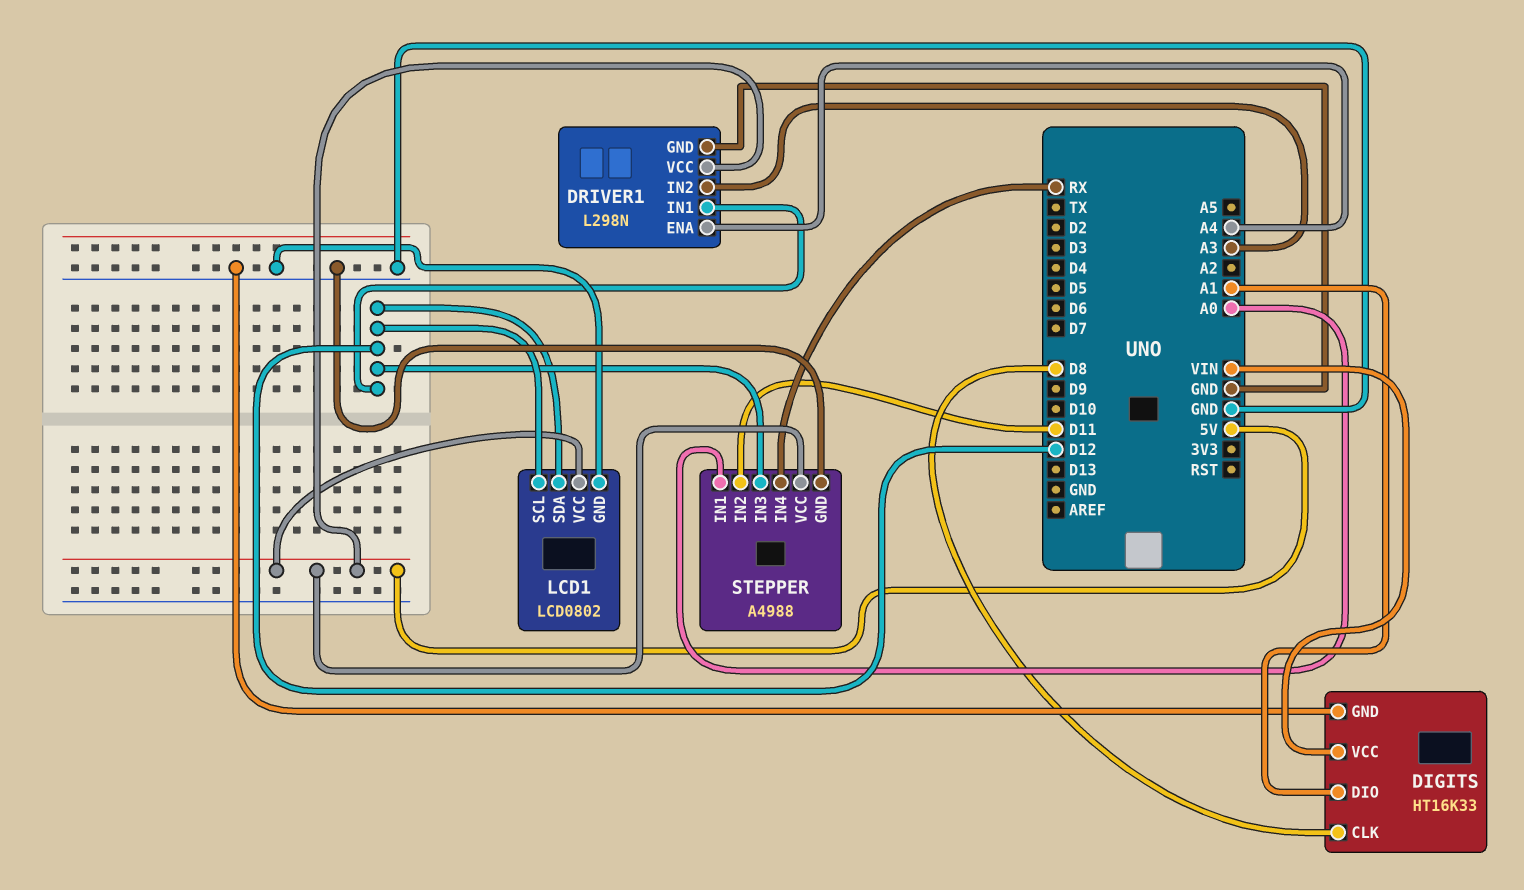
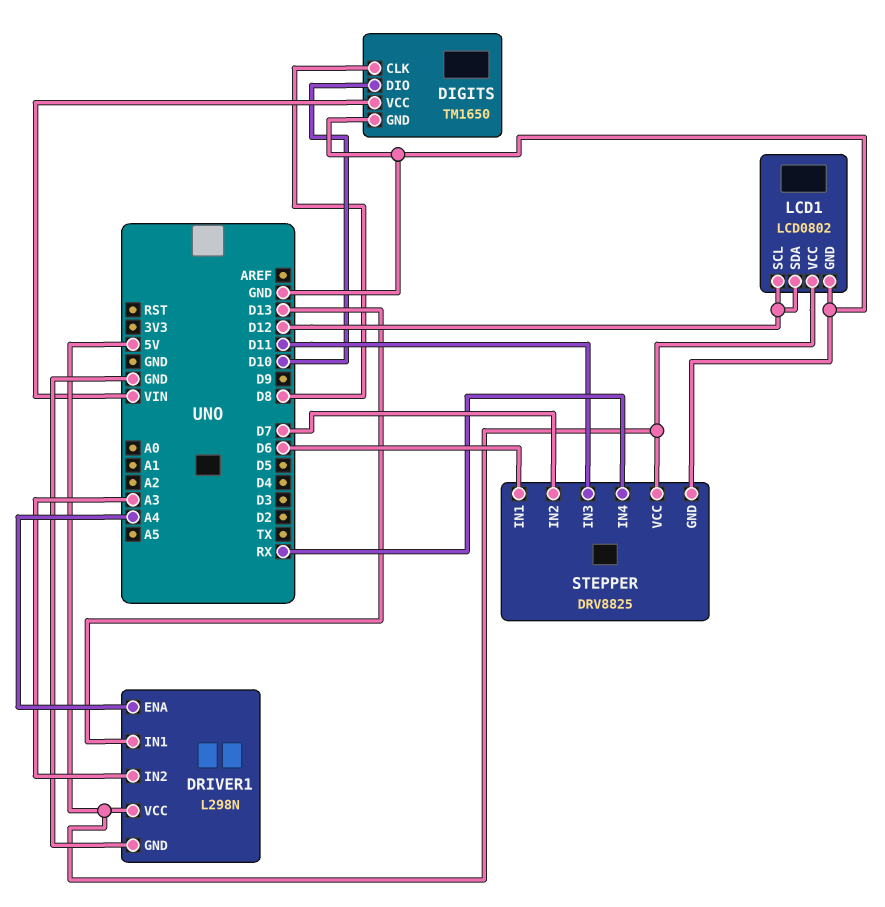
DIGITS: HT16K33 -> TM1650
DIGITS pin DIO: A1 -> D10
DRIVER1 pin IN1: D12 -> D13
STEPPER: A4988 -> DRV8825
STEPPER pin IN1: A0 -> D6
STEPPER pin IN2: D11 -> D7
STEPPER pin IN3: D12 -> D11

